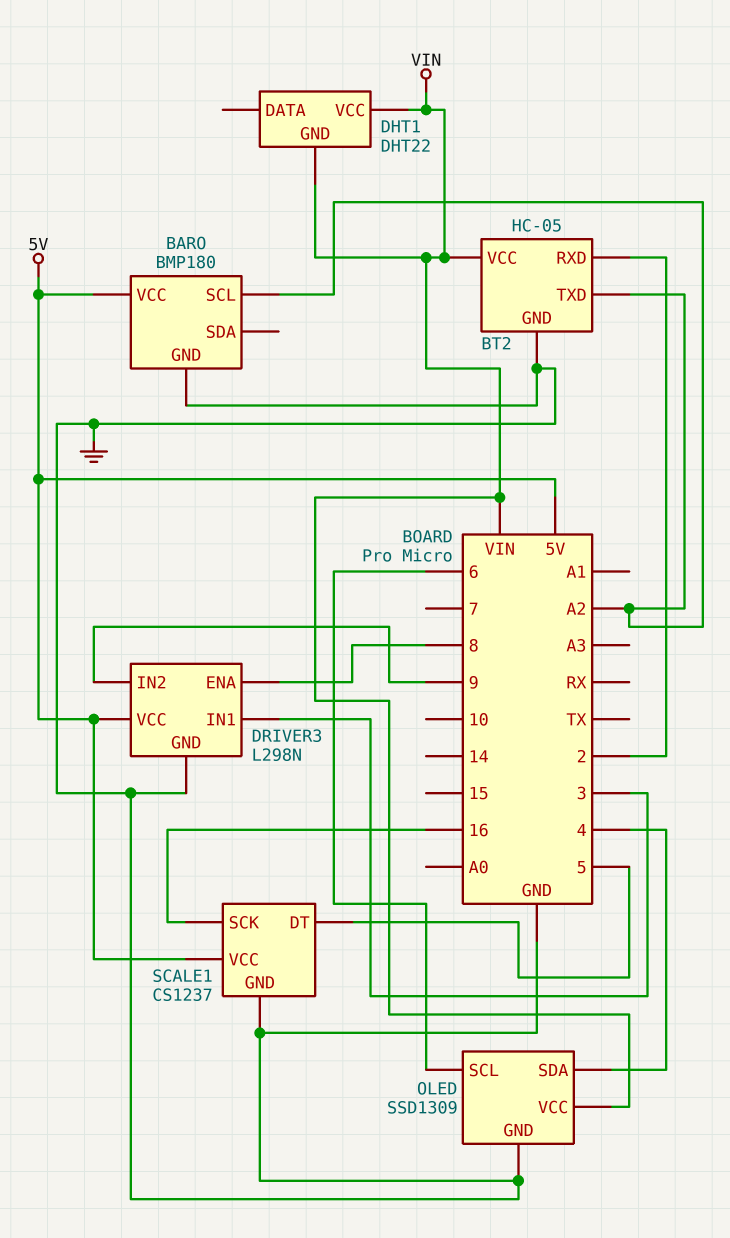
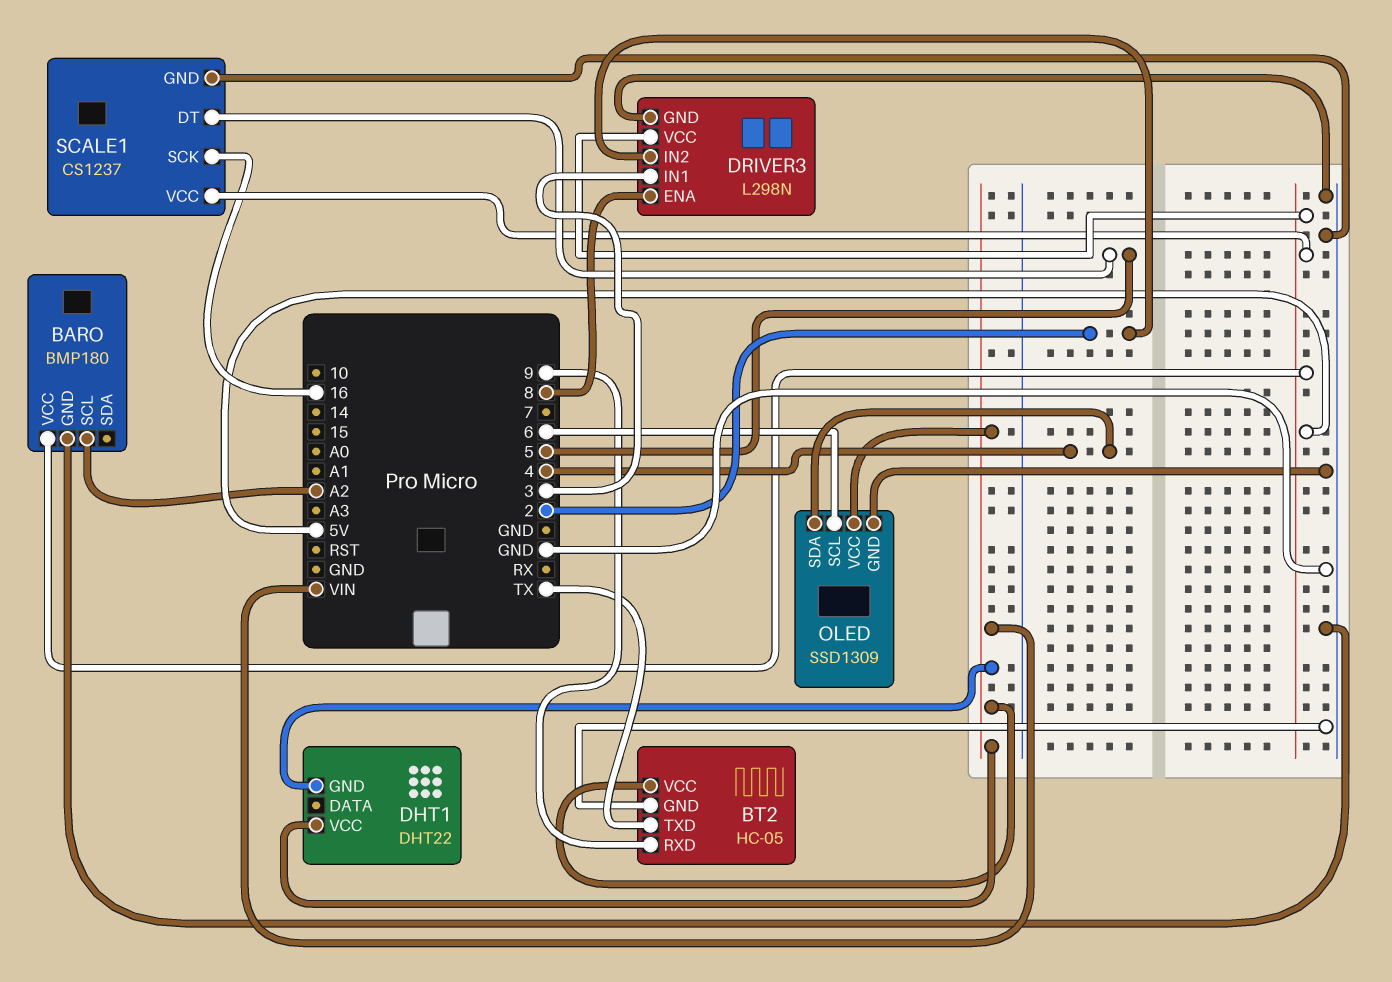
BT2 pin RXD: 2 -> 9
BT2 pin TXD: A2 -> TX
DRIVER3 pin IN2: 9 -> 2

